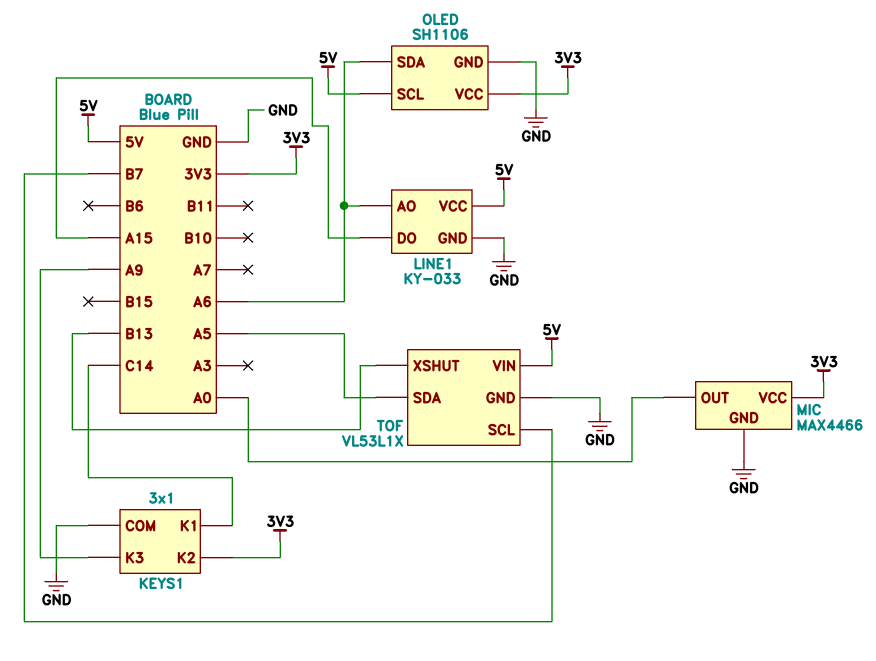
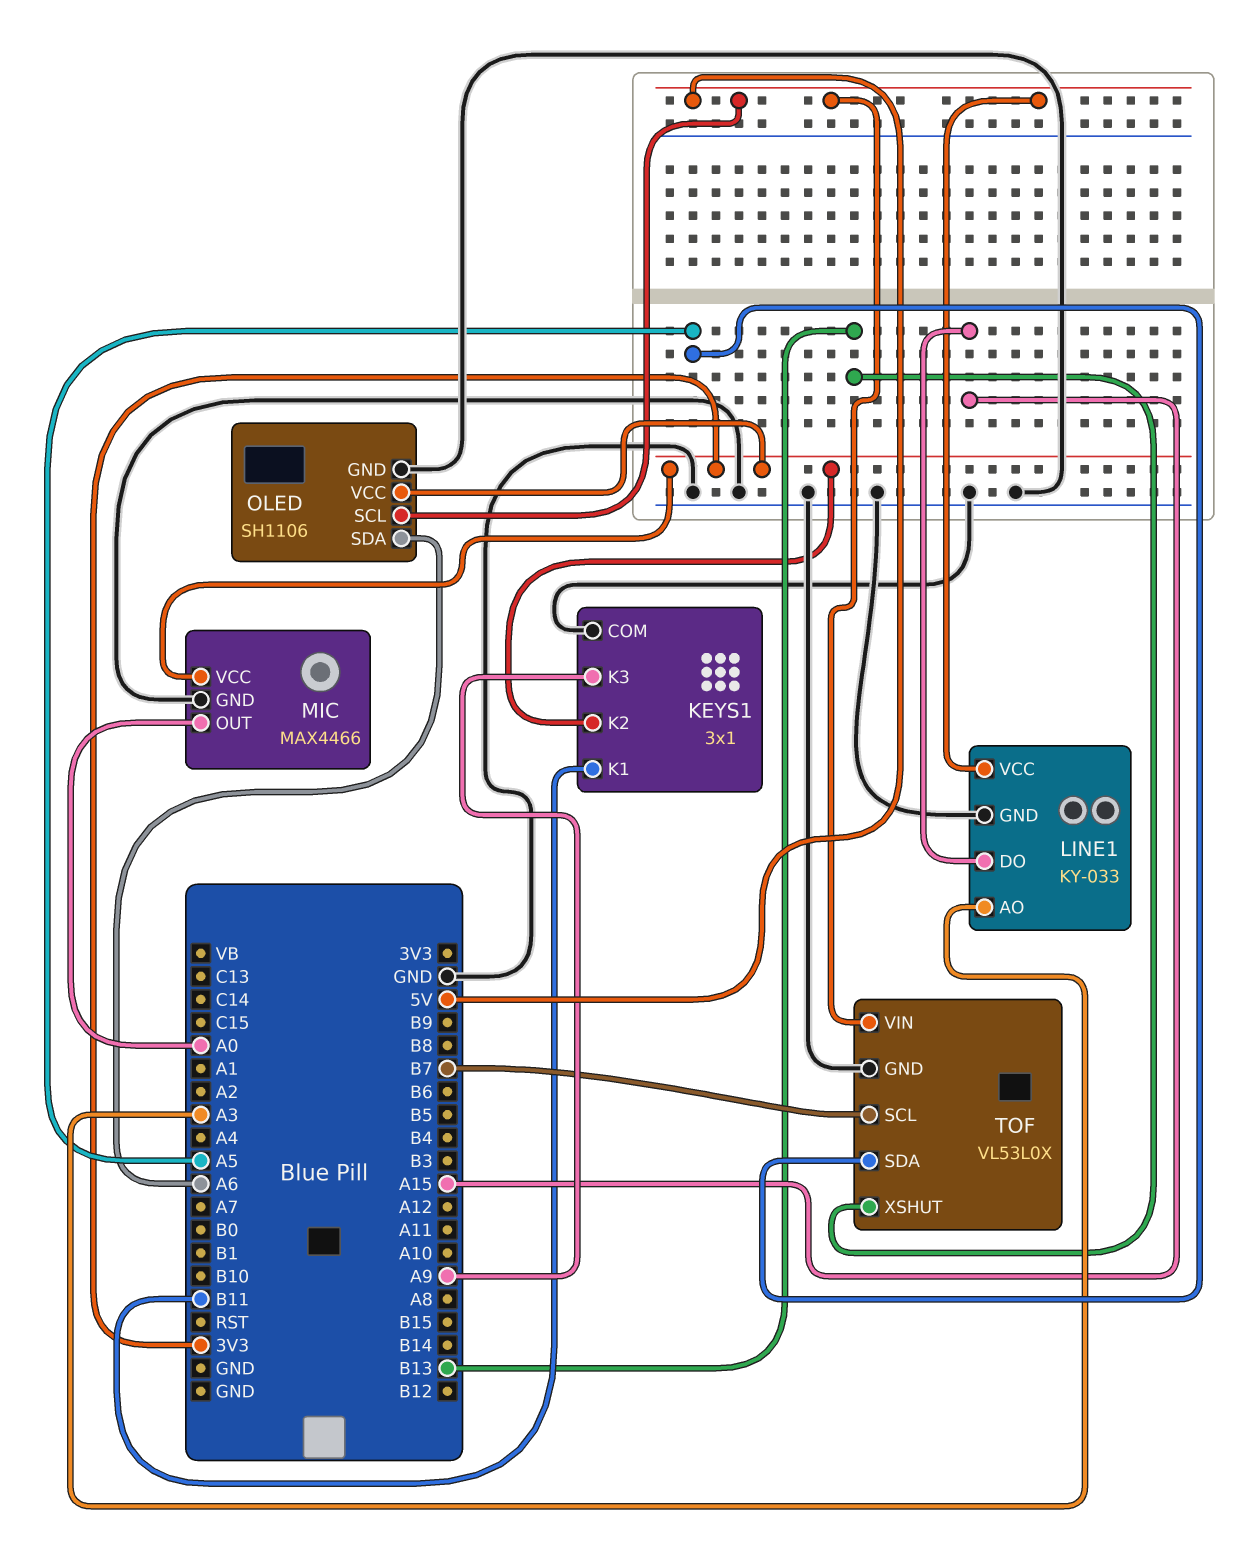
KEYS1 pin K1: C14 -> B11
LINE1 pin AO: A6 -> A3
TOF: VL53L1X -> VL53L0X

